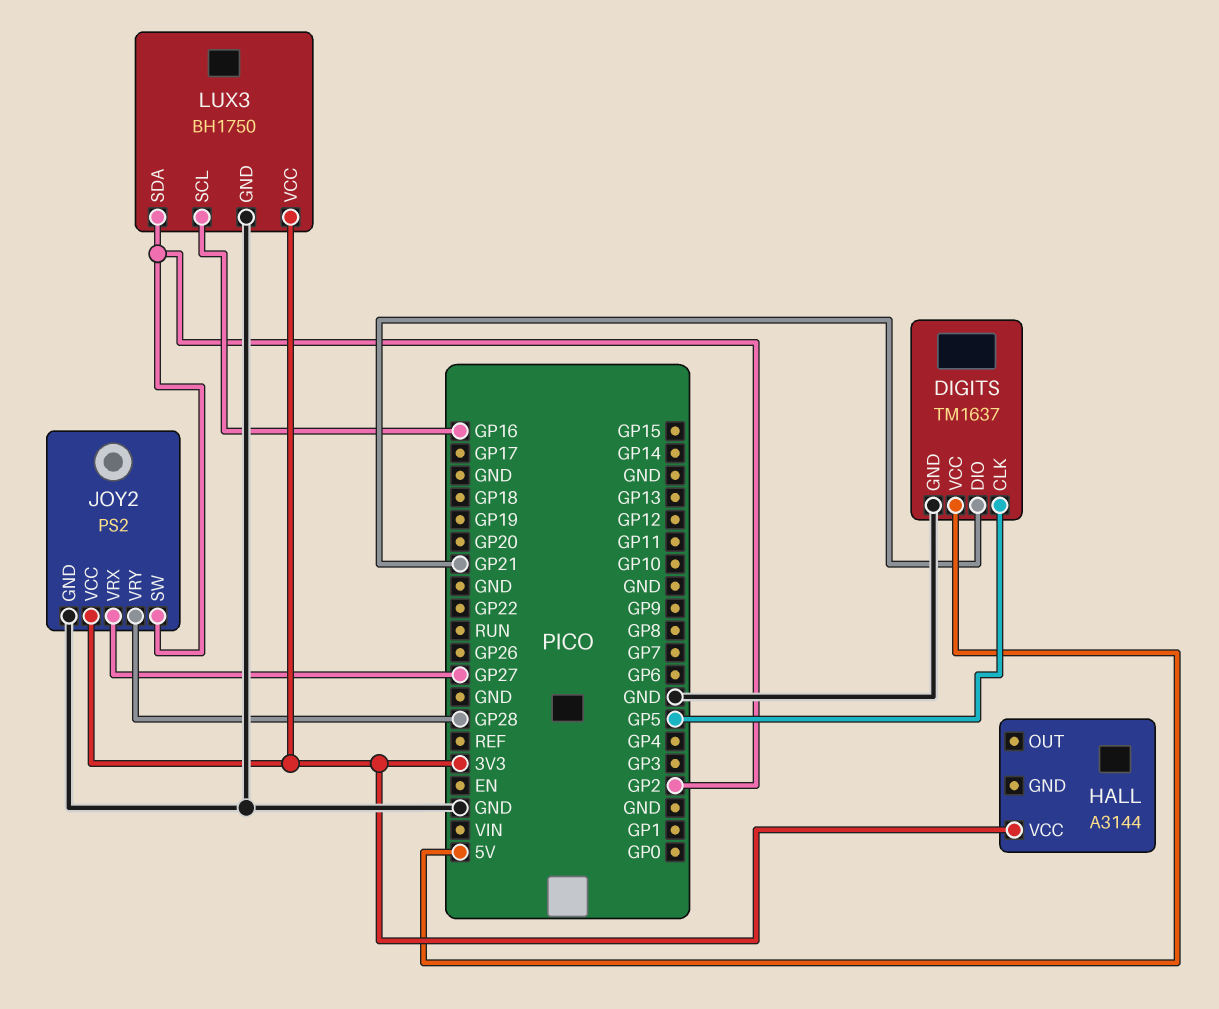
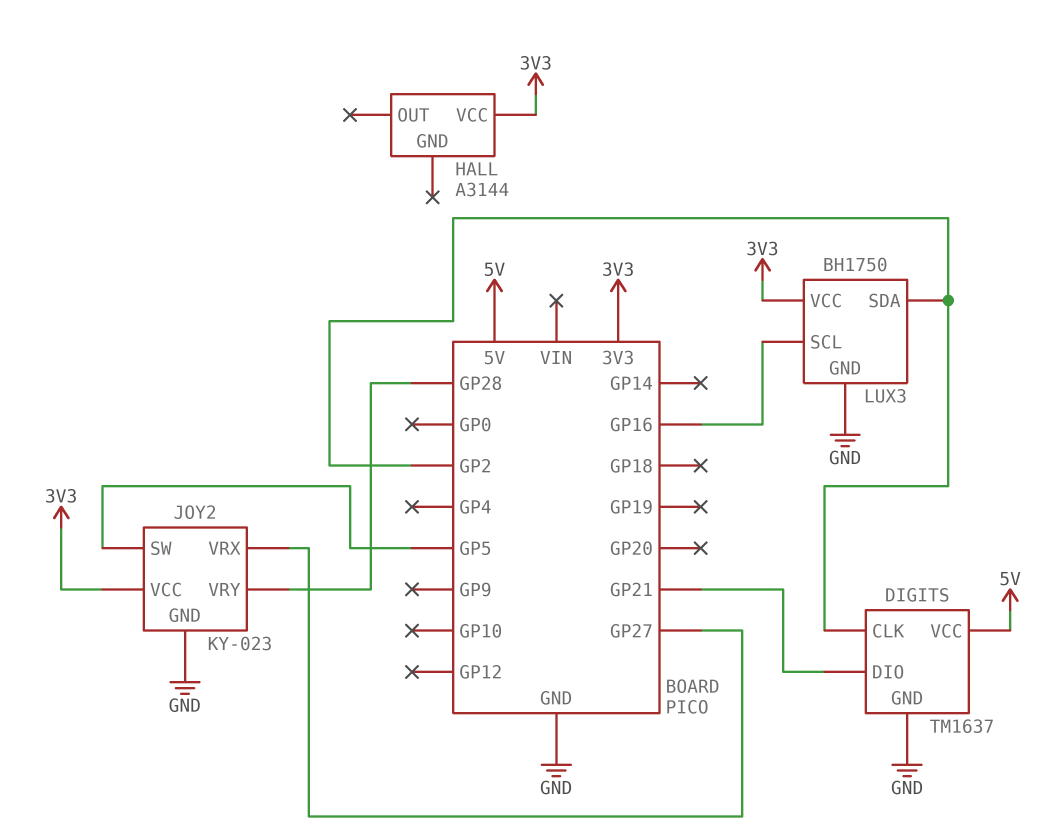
DIGITS pin CLK: GP5 -> GP2
JOY2: PS2 -> KY-023
JOY2 pin SW: GP2 -> GP5

